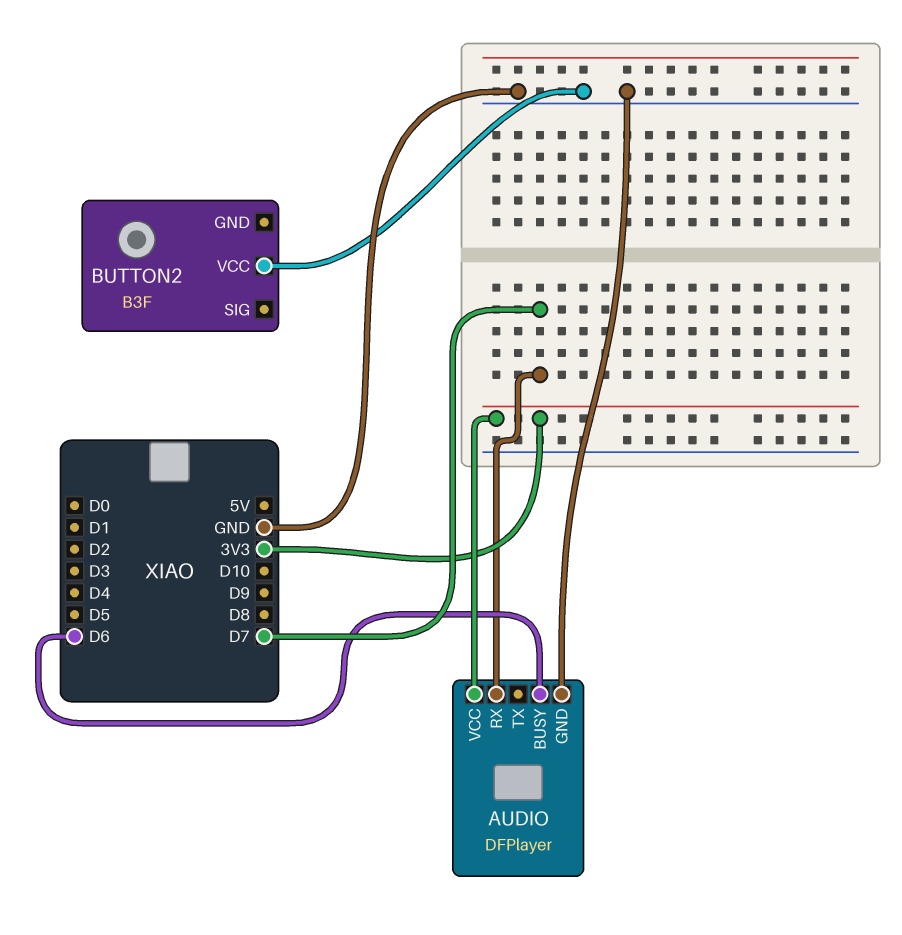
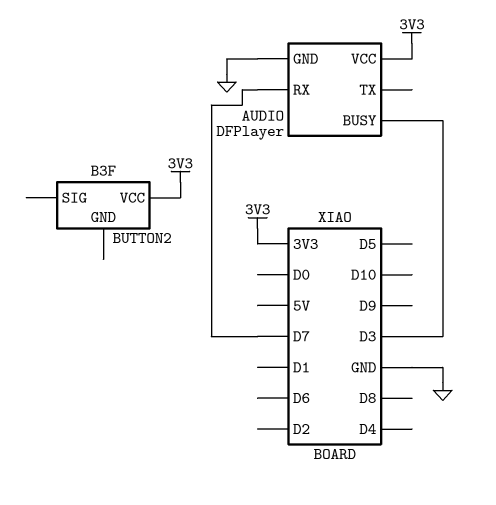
AUDIO pin BUSY: D6 -> D3
BUTTON2 pin VCC: GND -> 3V3

